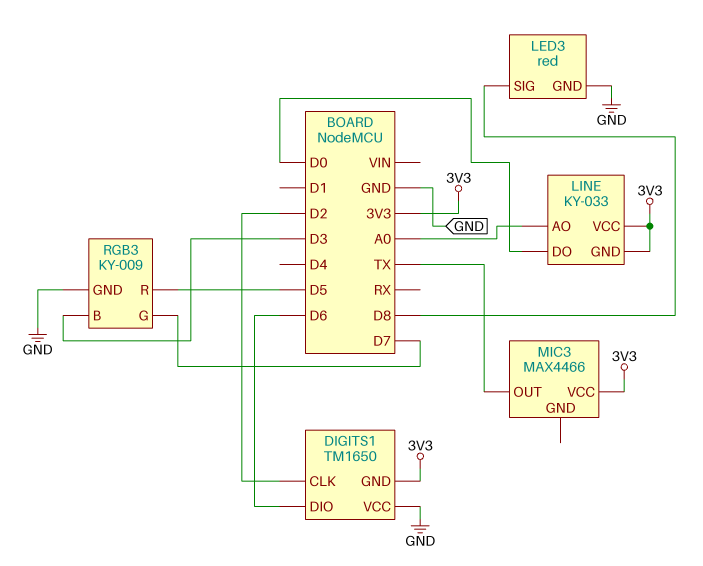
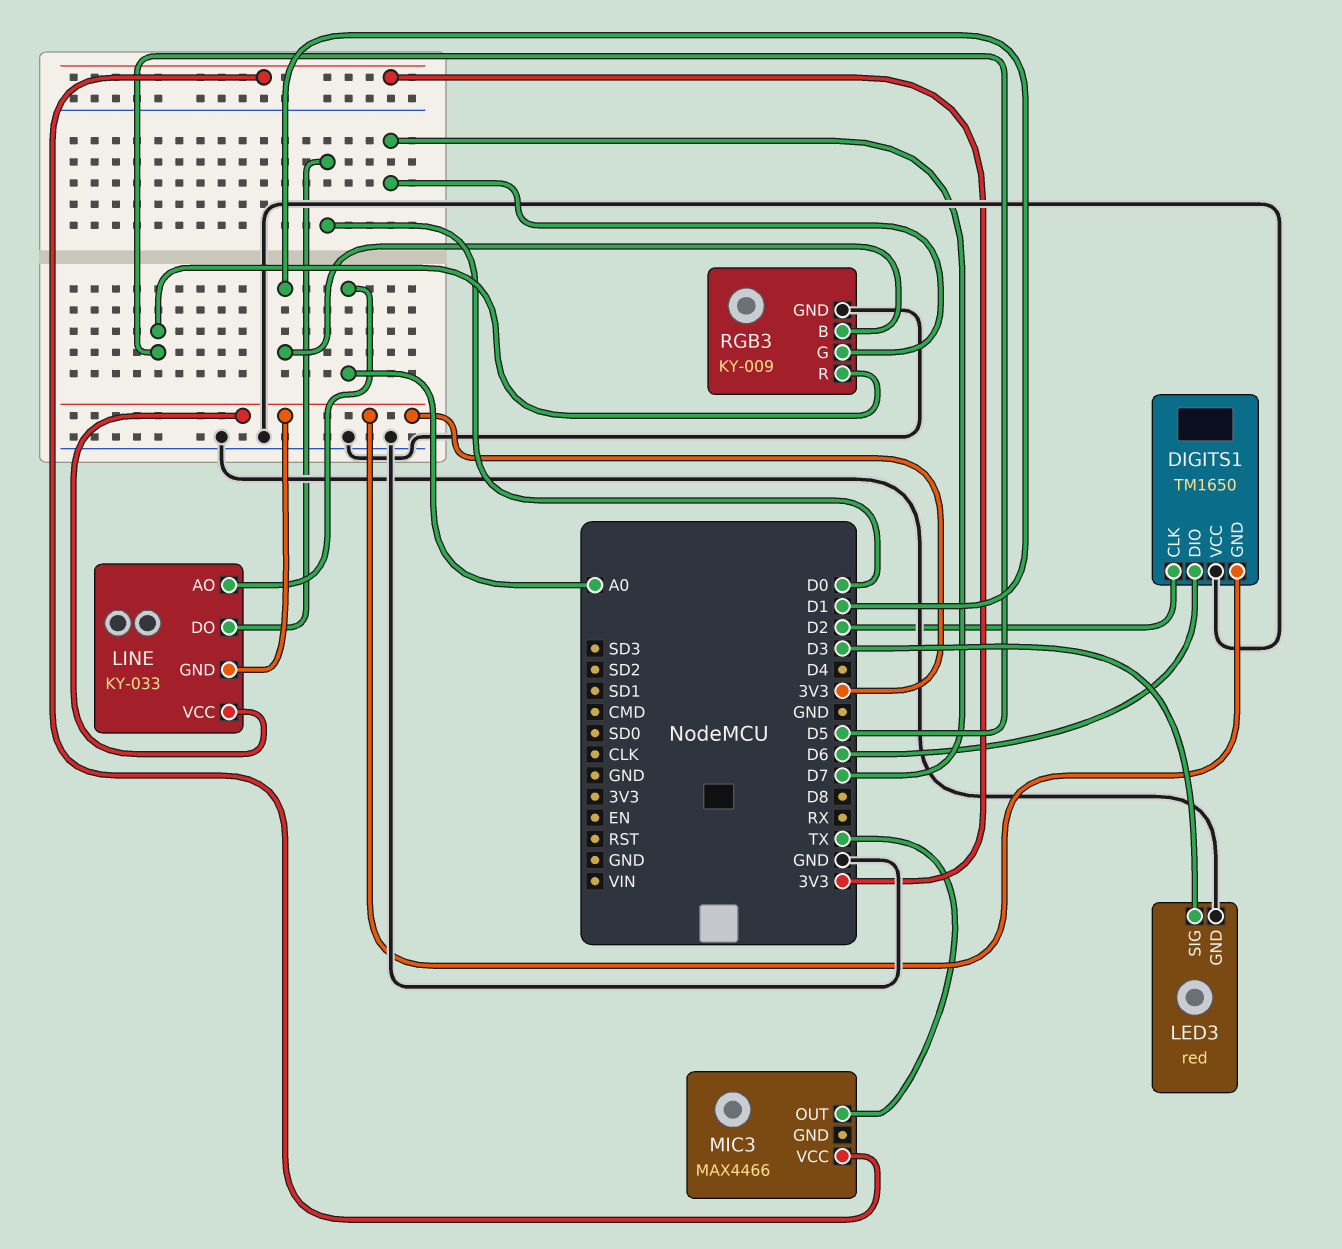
LED3 pin SIG: D8 -> D3
RGB3 pin B: D3 -> D1

